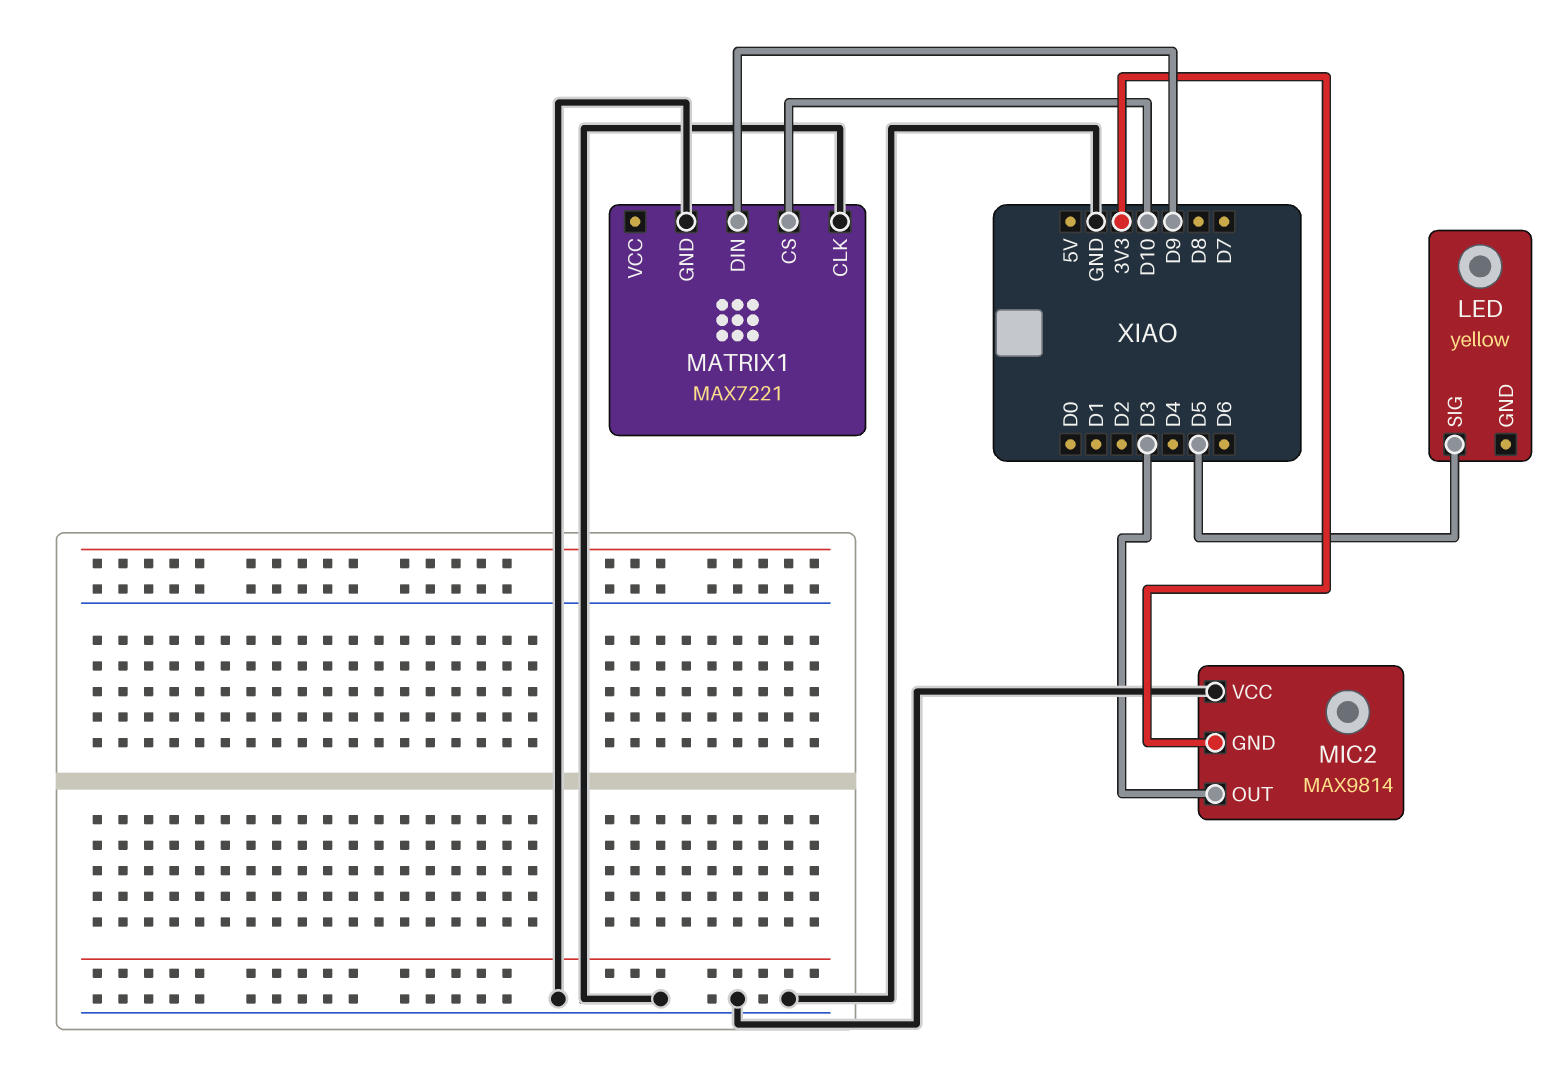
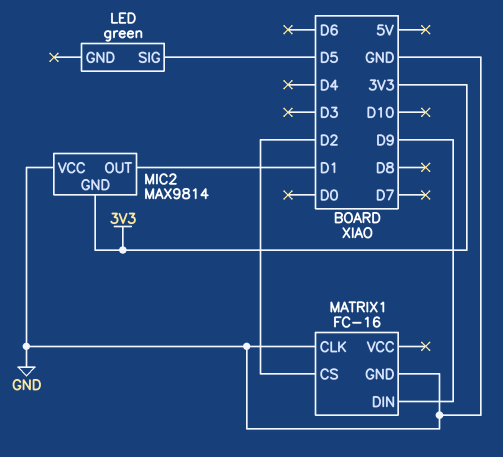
LED: yellow -> green
MATRIX1: MAX7221 -> FC-16
MATRIX1 pin CS: D10 -> D2
MIC2 pin OUT: D3 -> D1

